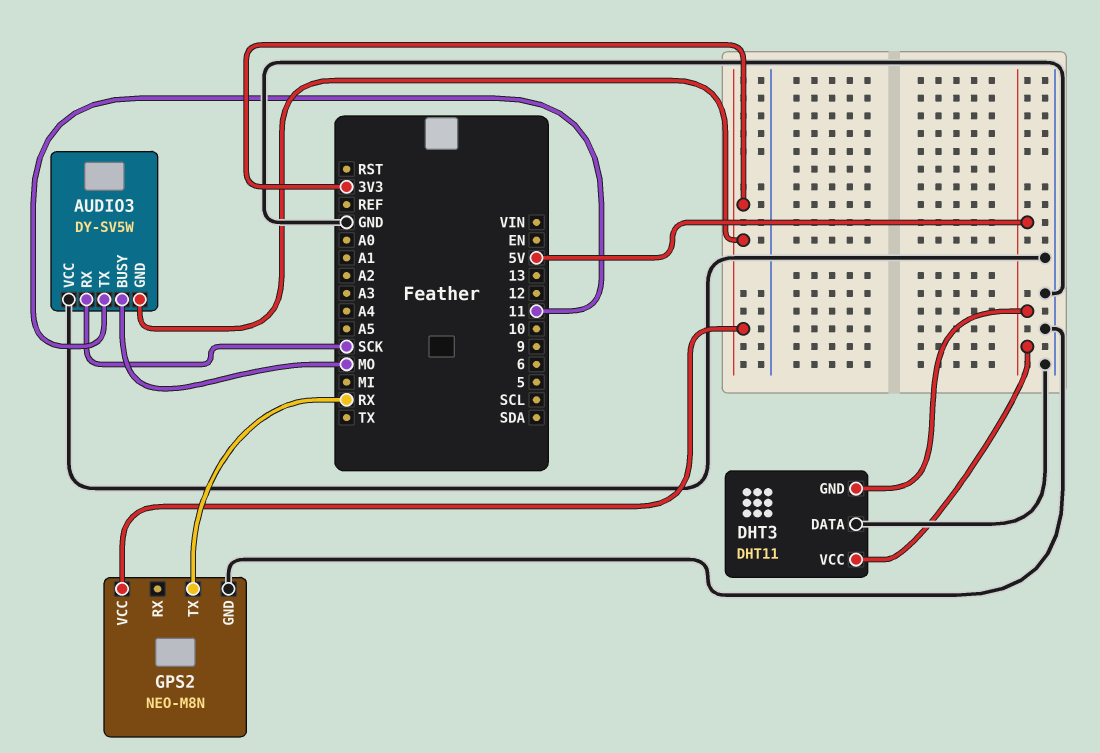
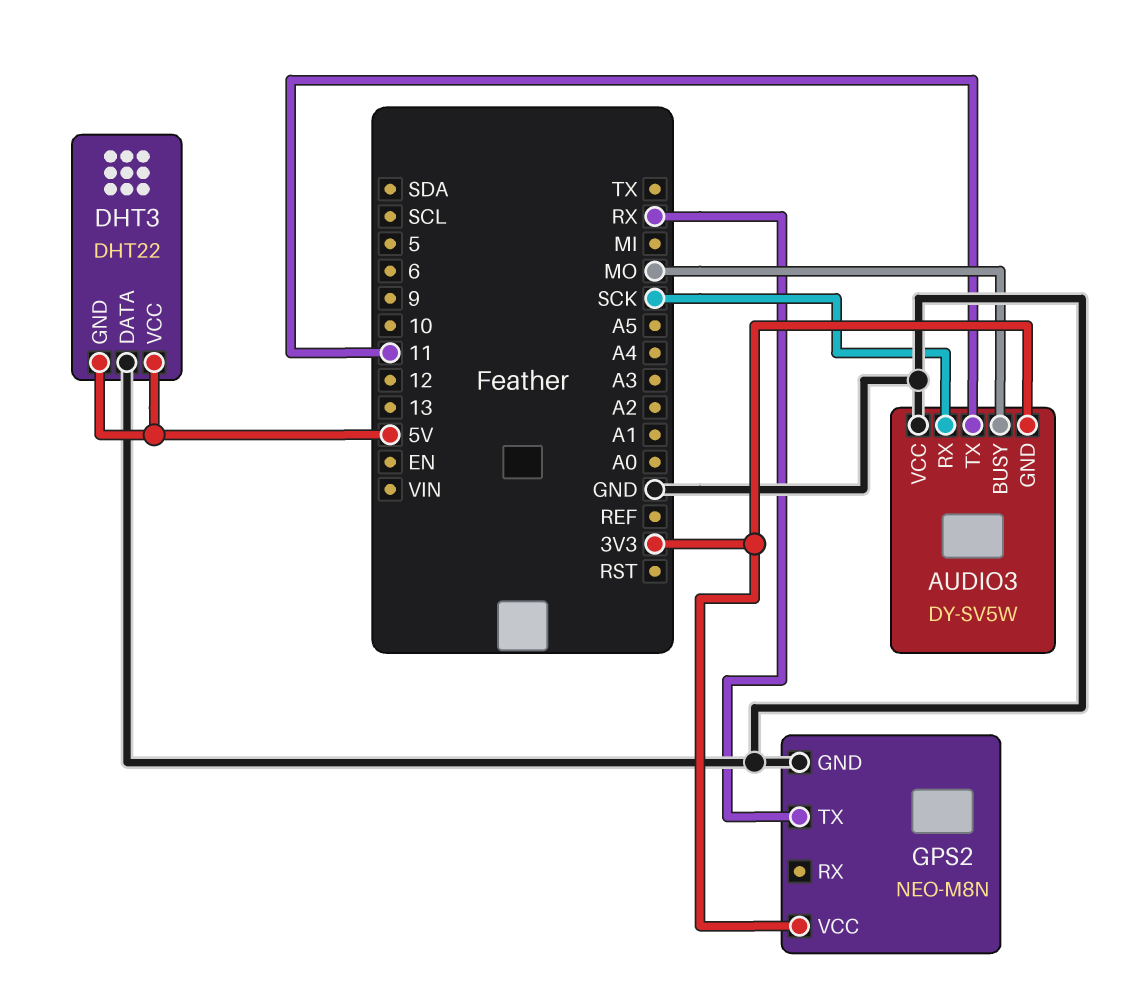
DHT3: DHT11 -> DHT22

